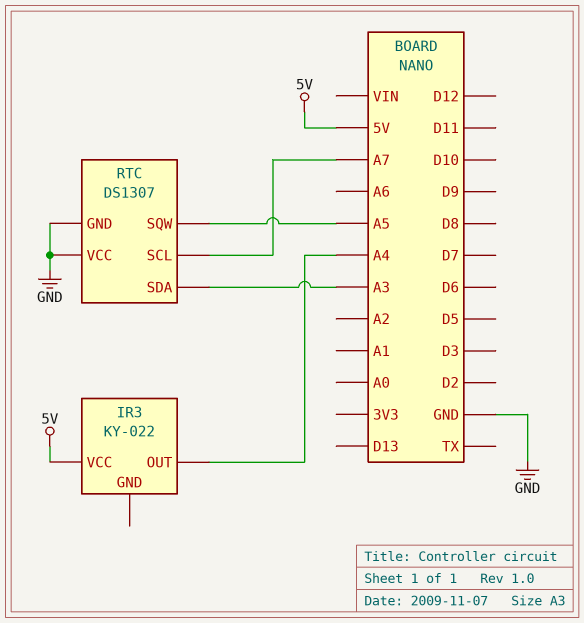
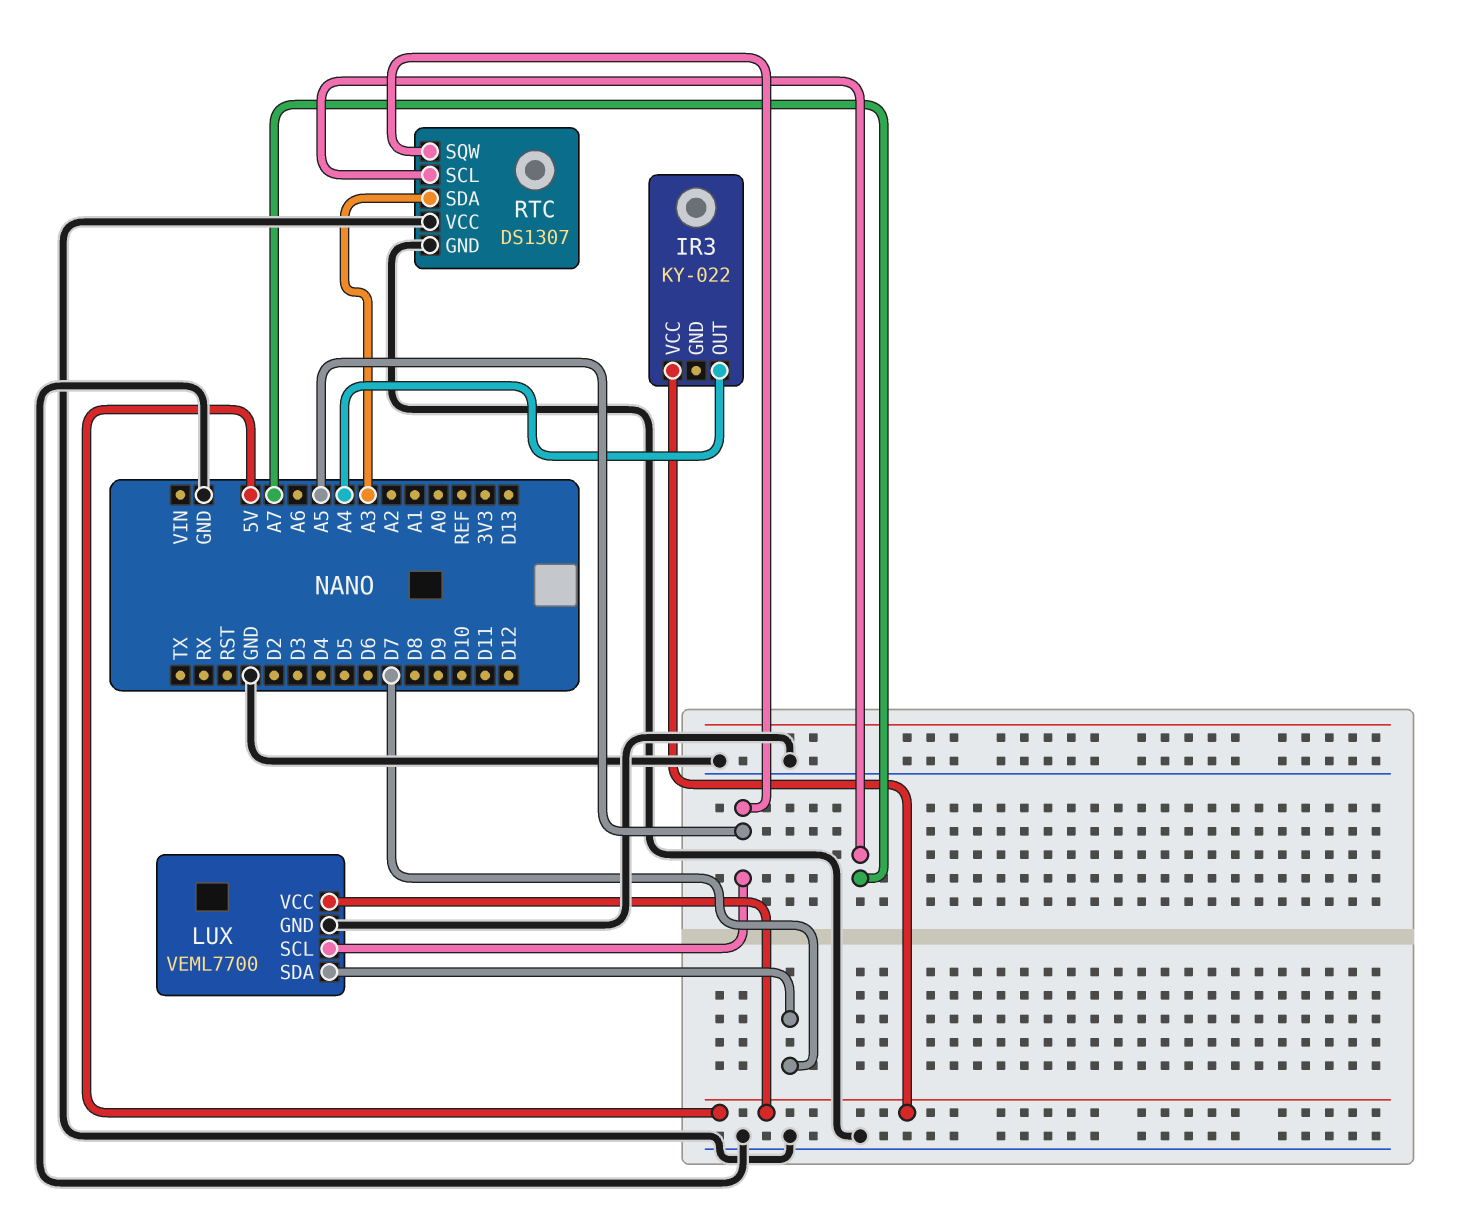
LUX: none -> VEML7700
LUX pin GND: none -> GND
LUX pin SCL: none -> A5
LUX pin SDA: none -> D7
LUX pin VCC: none -> 5V

